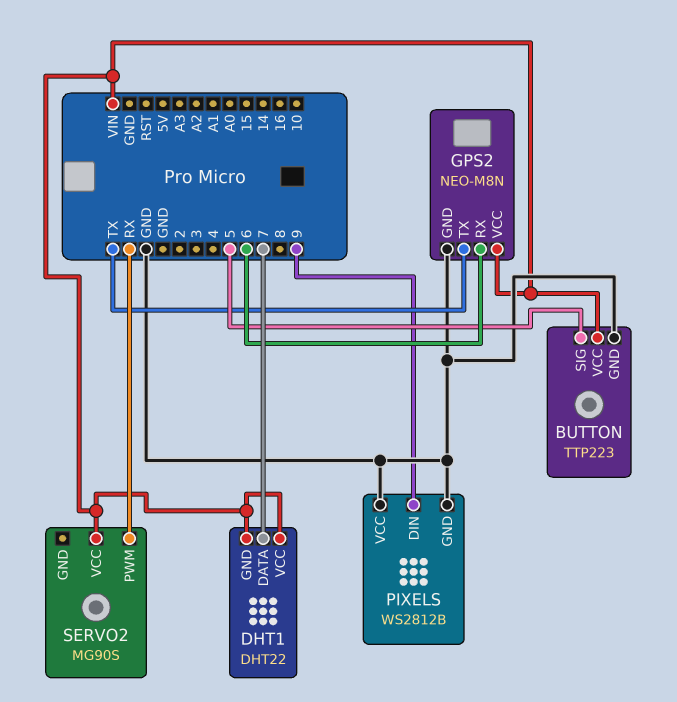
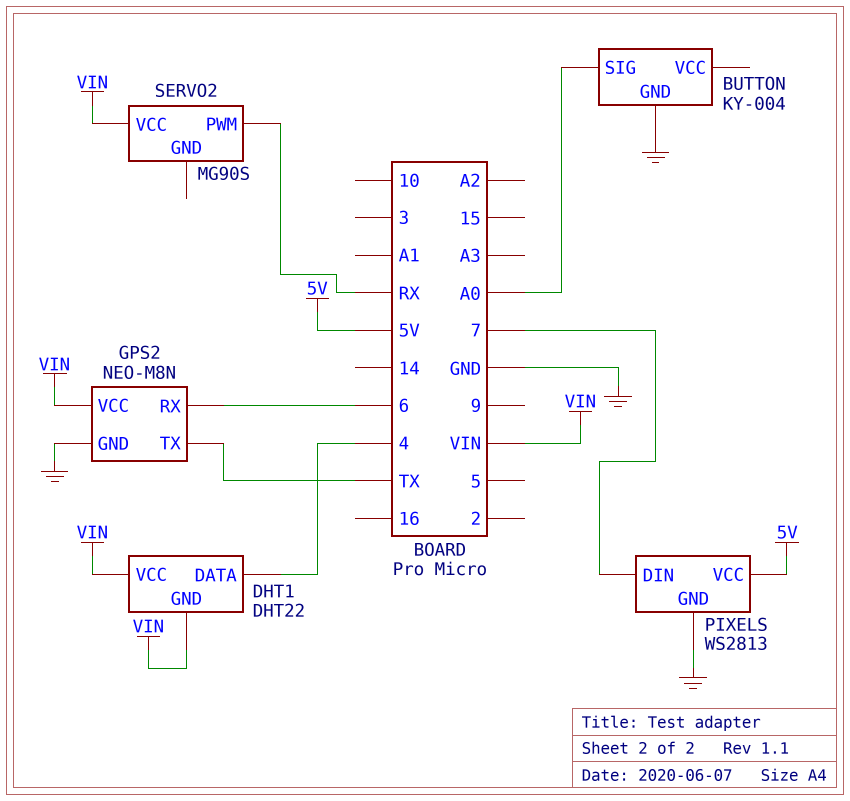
BUTTON: TTP223 -> KY-004
BUTTON pin SIG: 5 -> A0
BUTTON pin VCC: VIN -> none
DHT1 pin DATA: 7 -> 4
PIXELS: WS2812B -> WS2813
PIXELS pin DIN: 9 -> 7
PIXELS pin VCC: GND -> 5V

